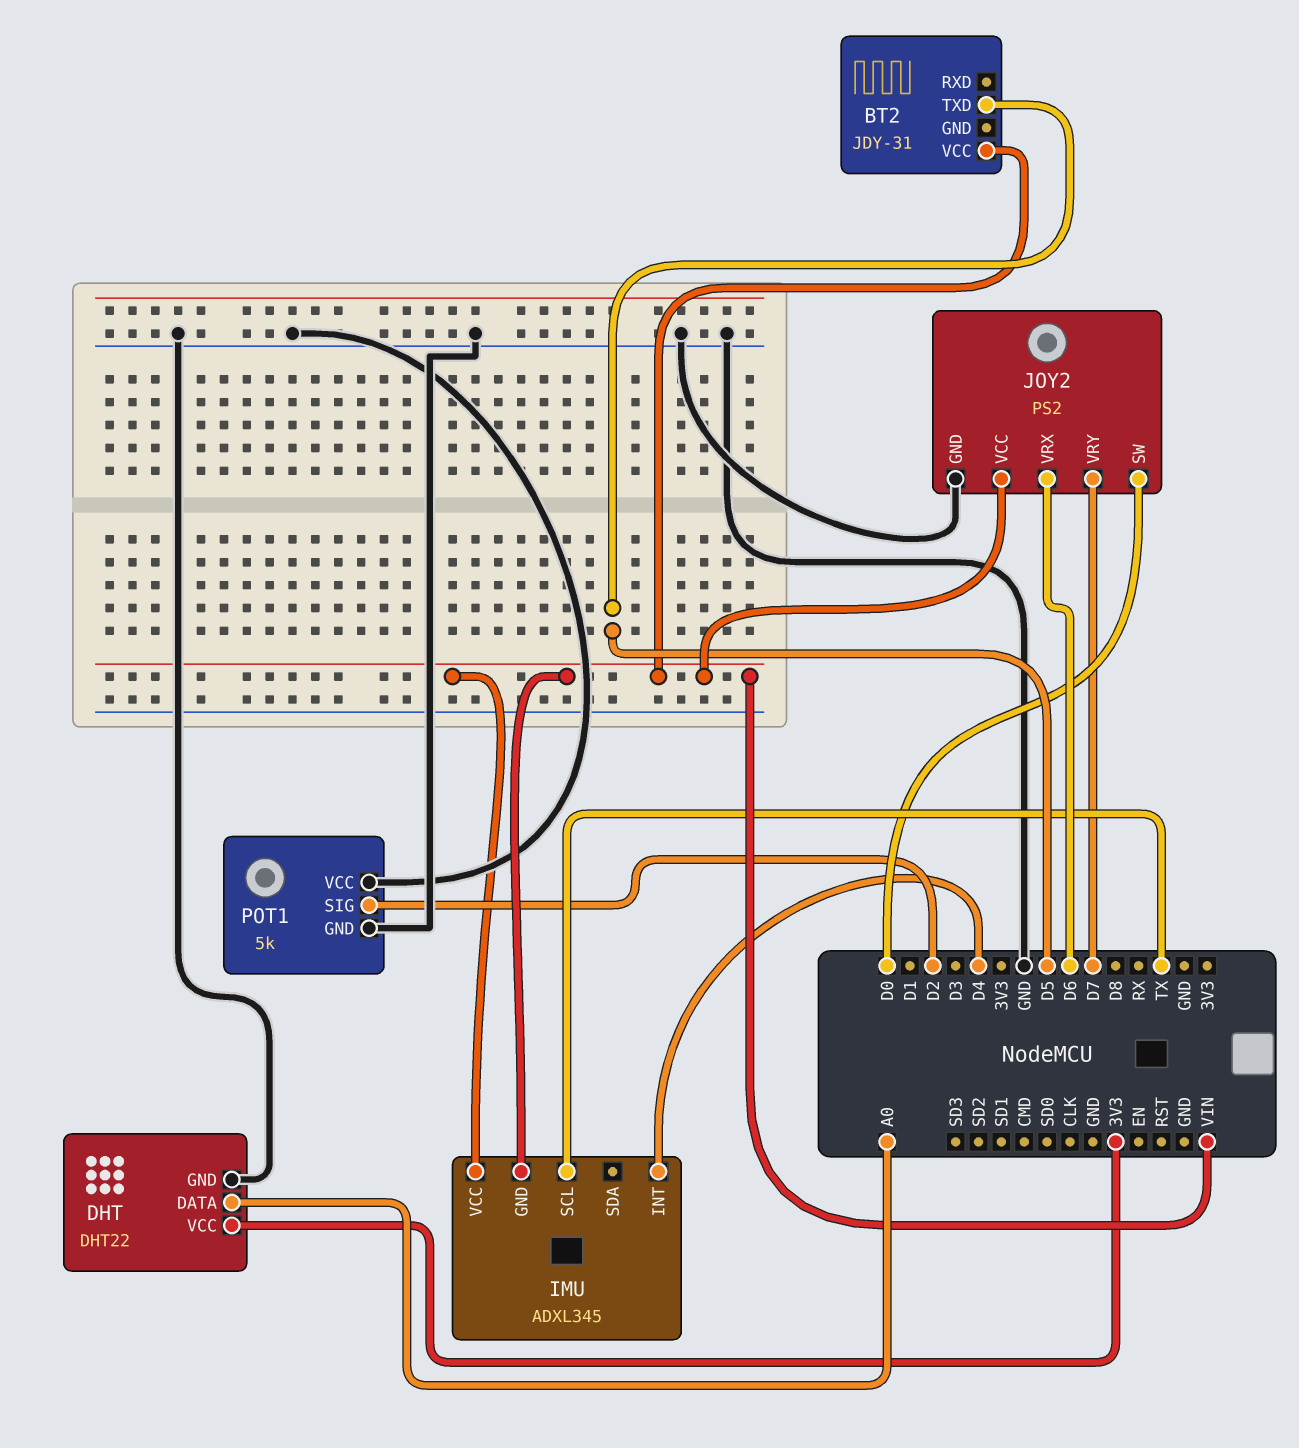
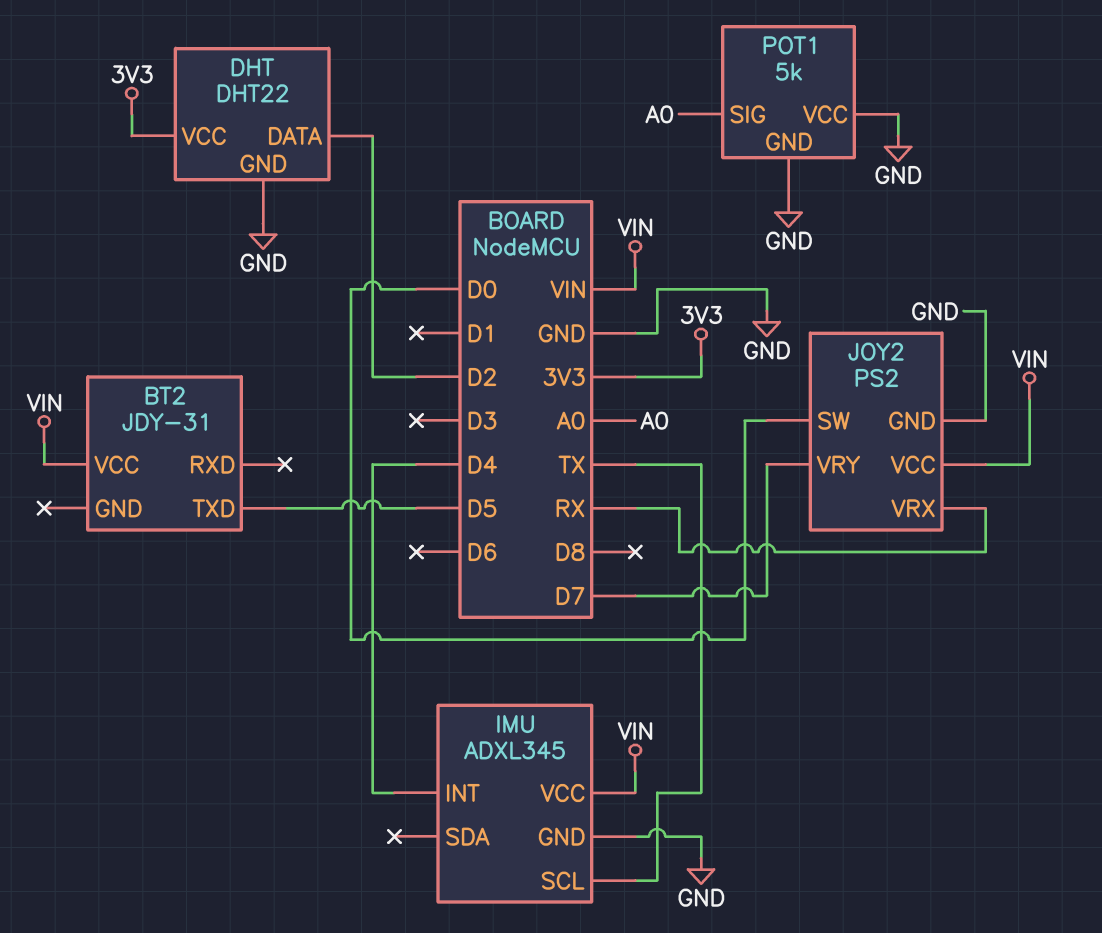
DHT pin DATA: A0 -> D2
IMU pin GND: VIN -> GND
JOY2 pin VRX: D6 -> RX
POT1 pin SIG: D2 -> A0

